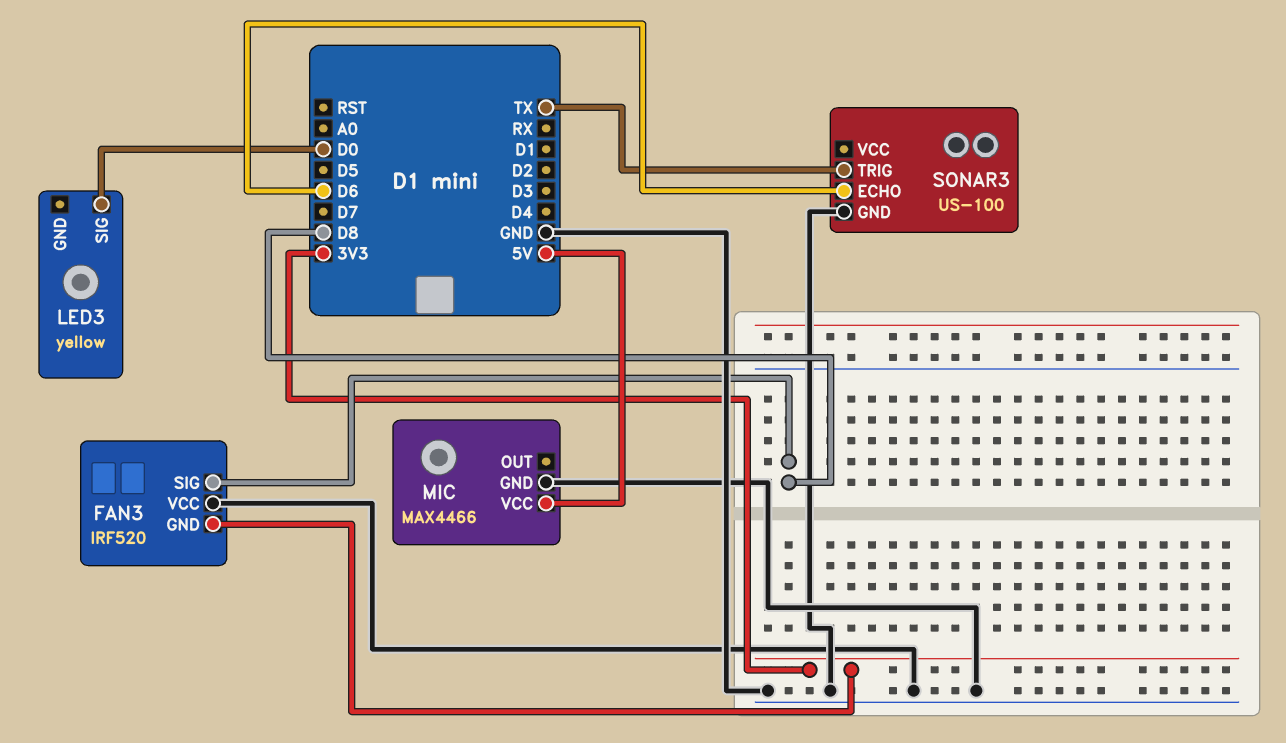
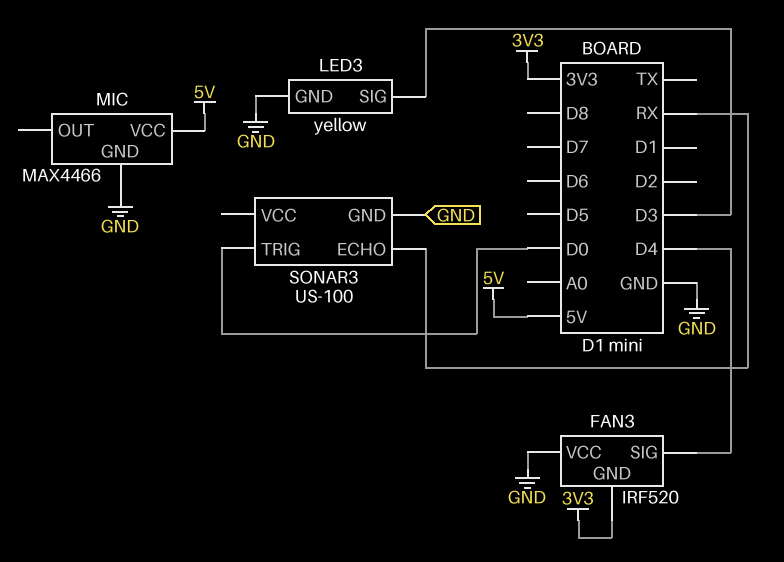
FAN3 pin SIG: D8 -> D4
LED3 pin GND: none -> GND
LED3 pin SIG: D0 -> D3
SONAR3 pin ECHO: D6 -> RX
SONAR3 pin TRIG: TX -> D0

